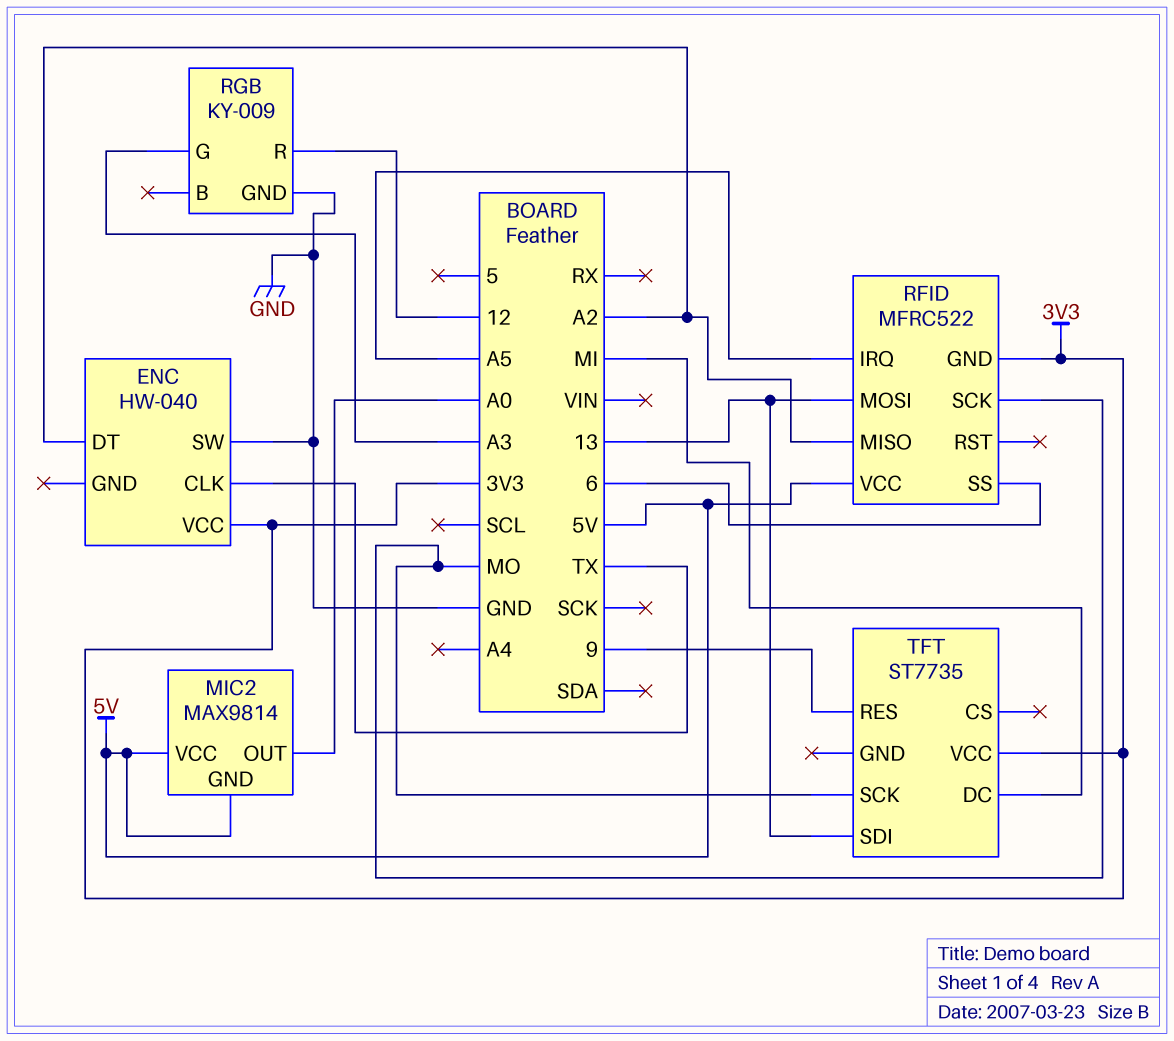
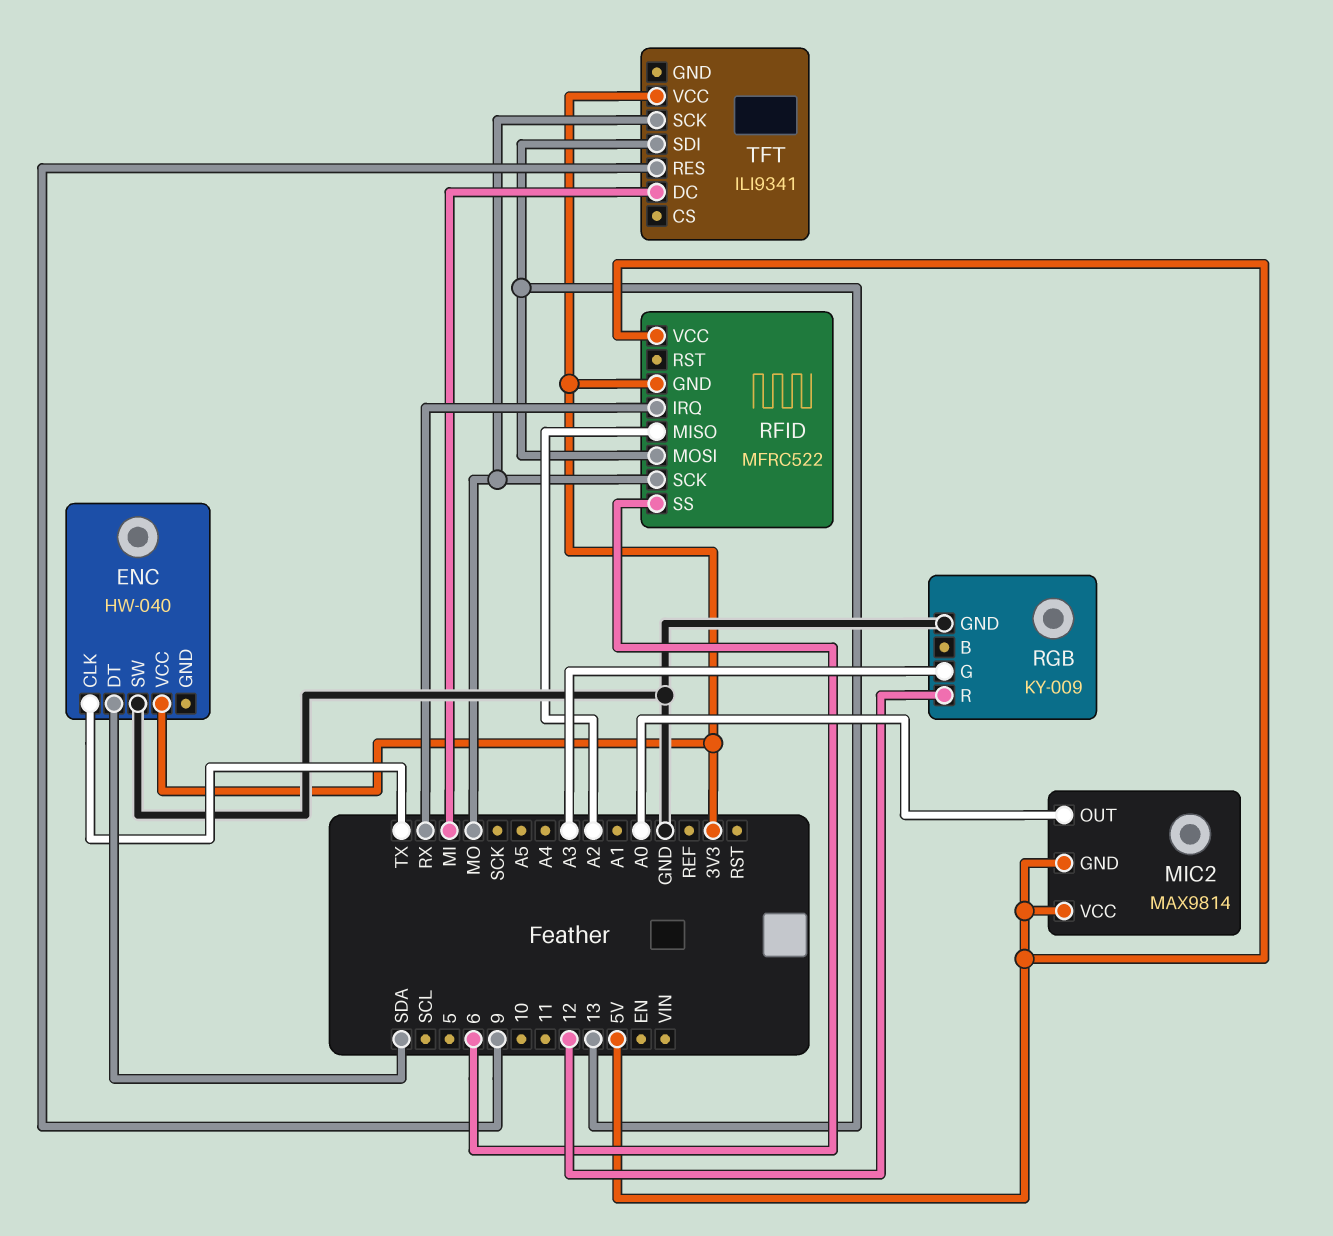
ENC pin DT: A2 -> SDA
RFID pin IRQ: A5 -> RX
TFT: ST7735 -> ILI9341

